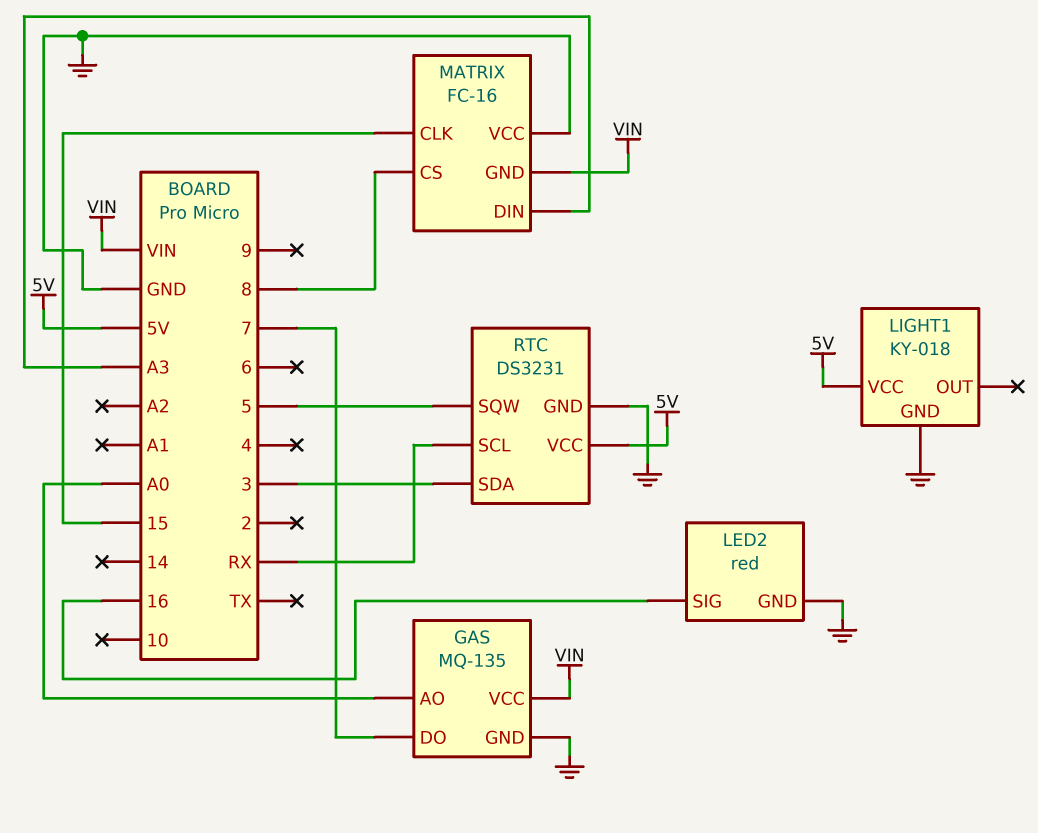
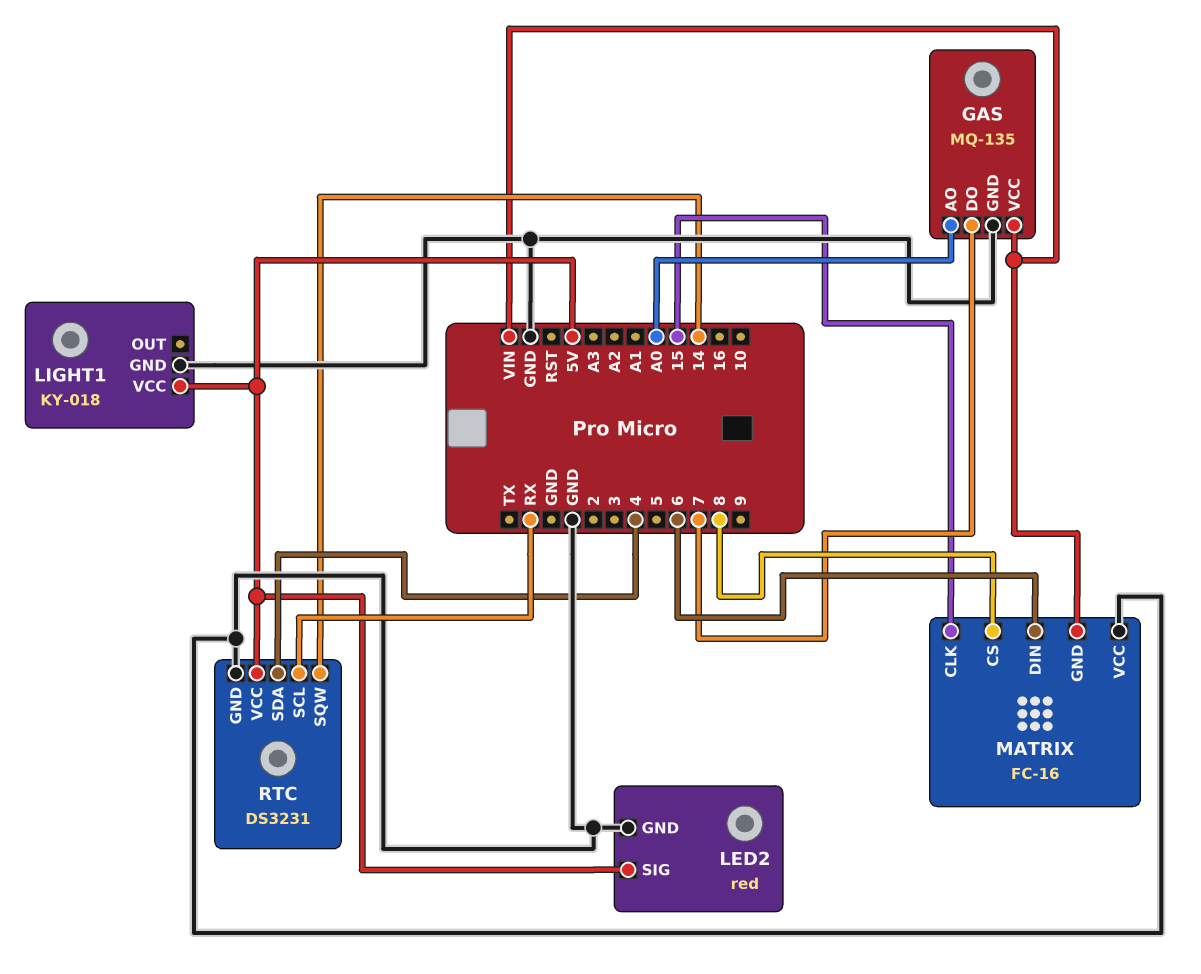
LED2 pin SIG: 16 -> 5V
MATRIX pin DIN: A3 -> 6
RTC pin SDA: 3 -> 4
RTC pin SQW: 5 -> 14

